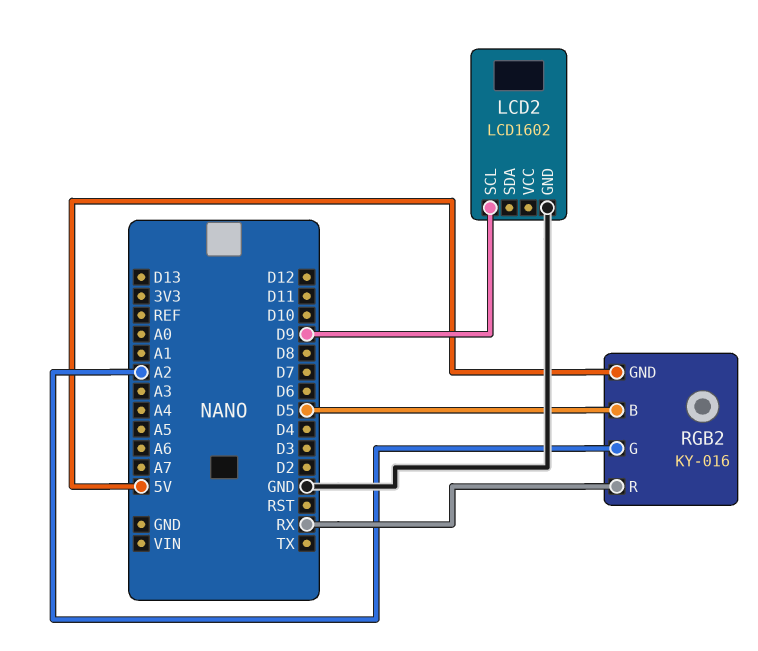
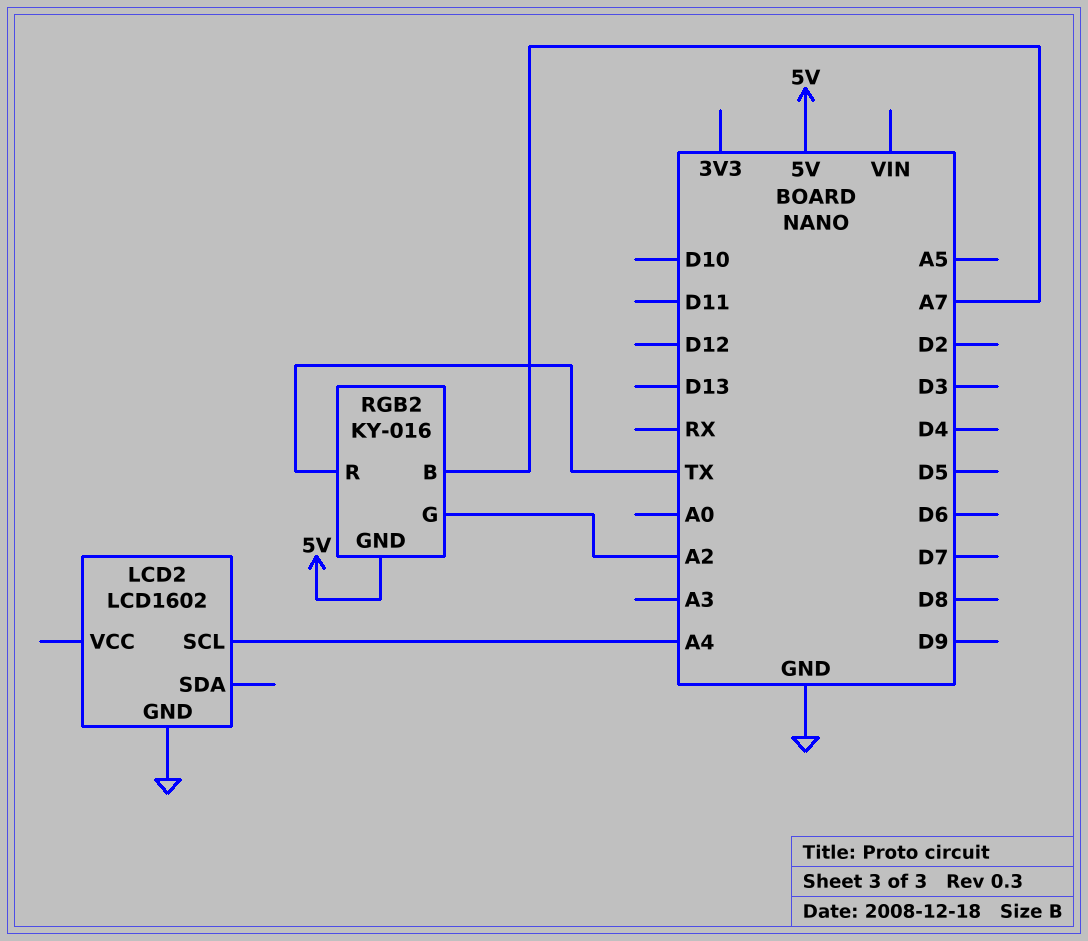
LCD2 pin SCL: D9 -> A4
RGB2 pin B: D5 -> A7
RGB2 pin R: RX -> TX

